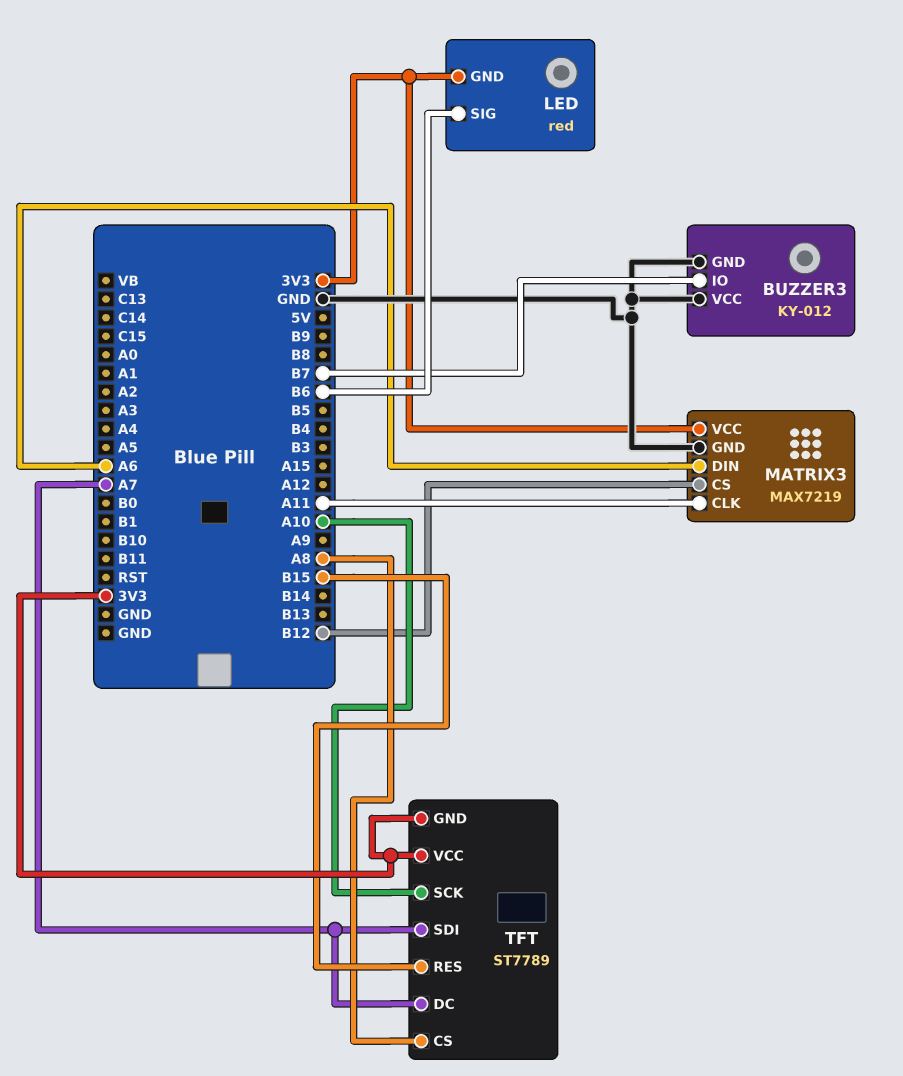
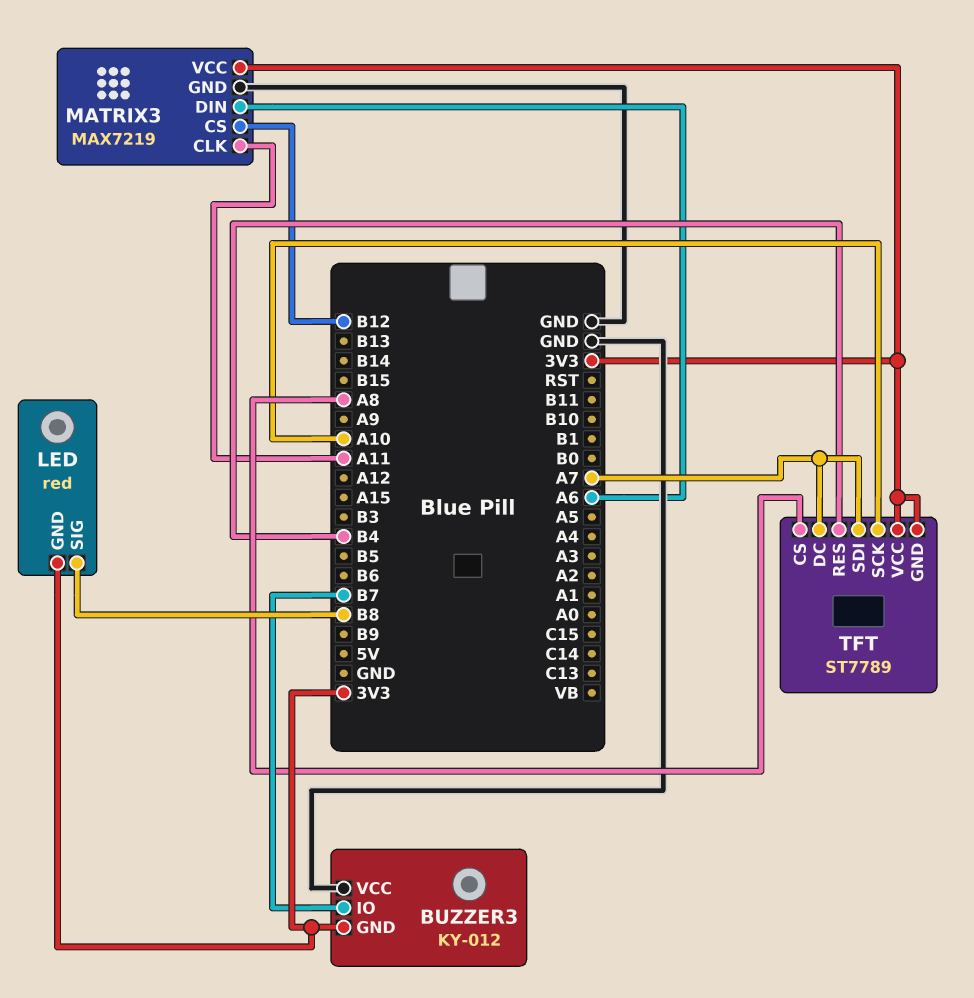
BUZZER3 pin GND: GND -> 3V3
LED pin SIG: B6 -> B8
TFT pin RES: B15 -> B4

